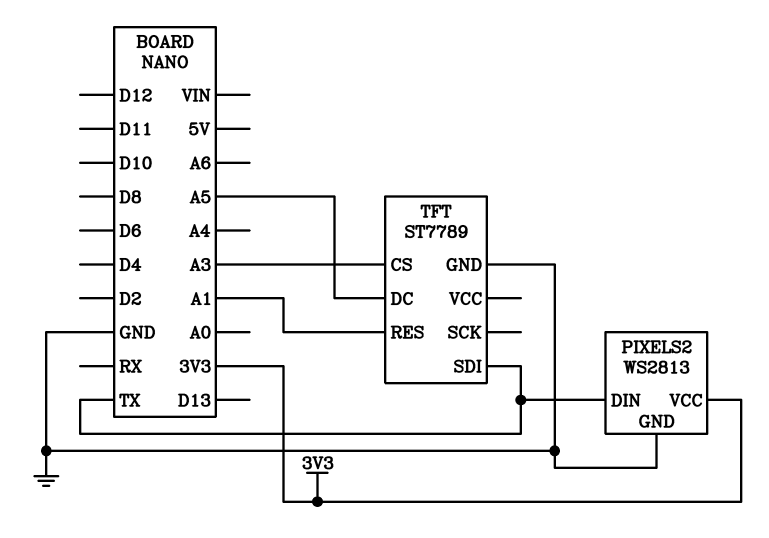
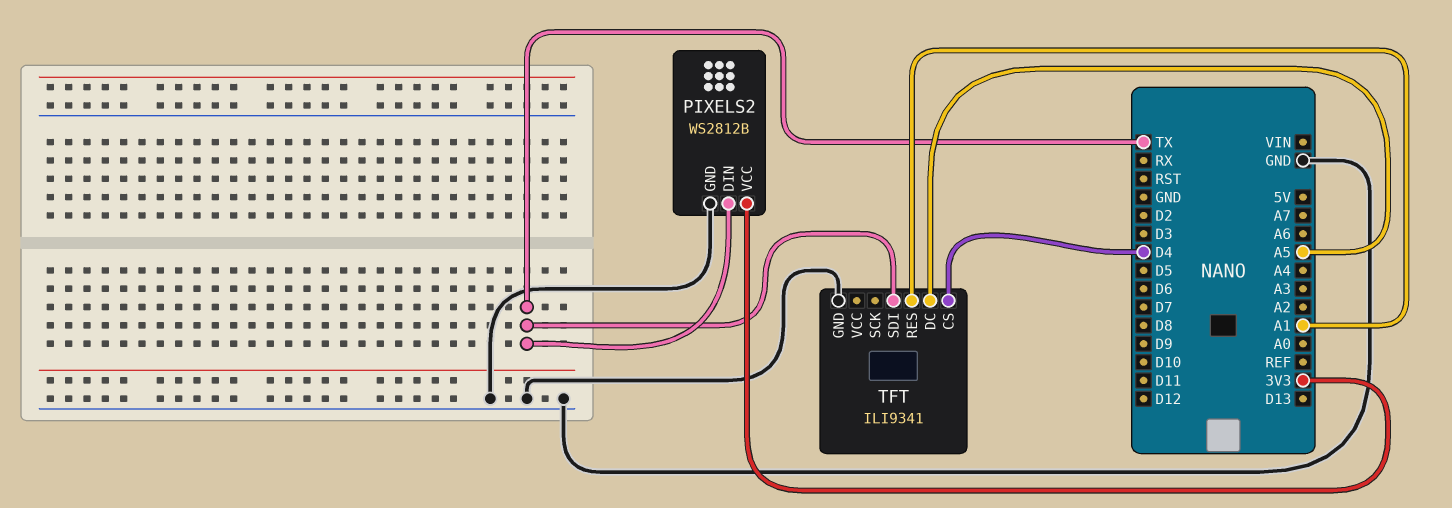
PIXELS2: WS2813 -> WS2812B
TFT: ST7789 -> ILI9341
TFT pin CS: A3 -> D4

